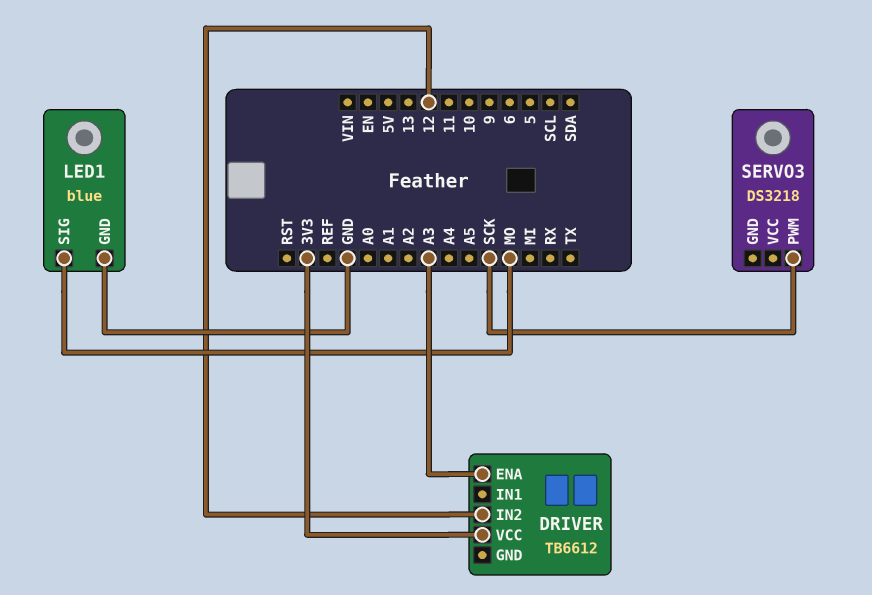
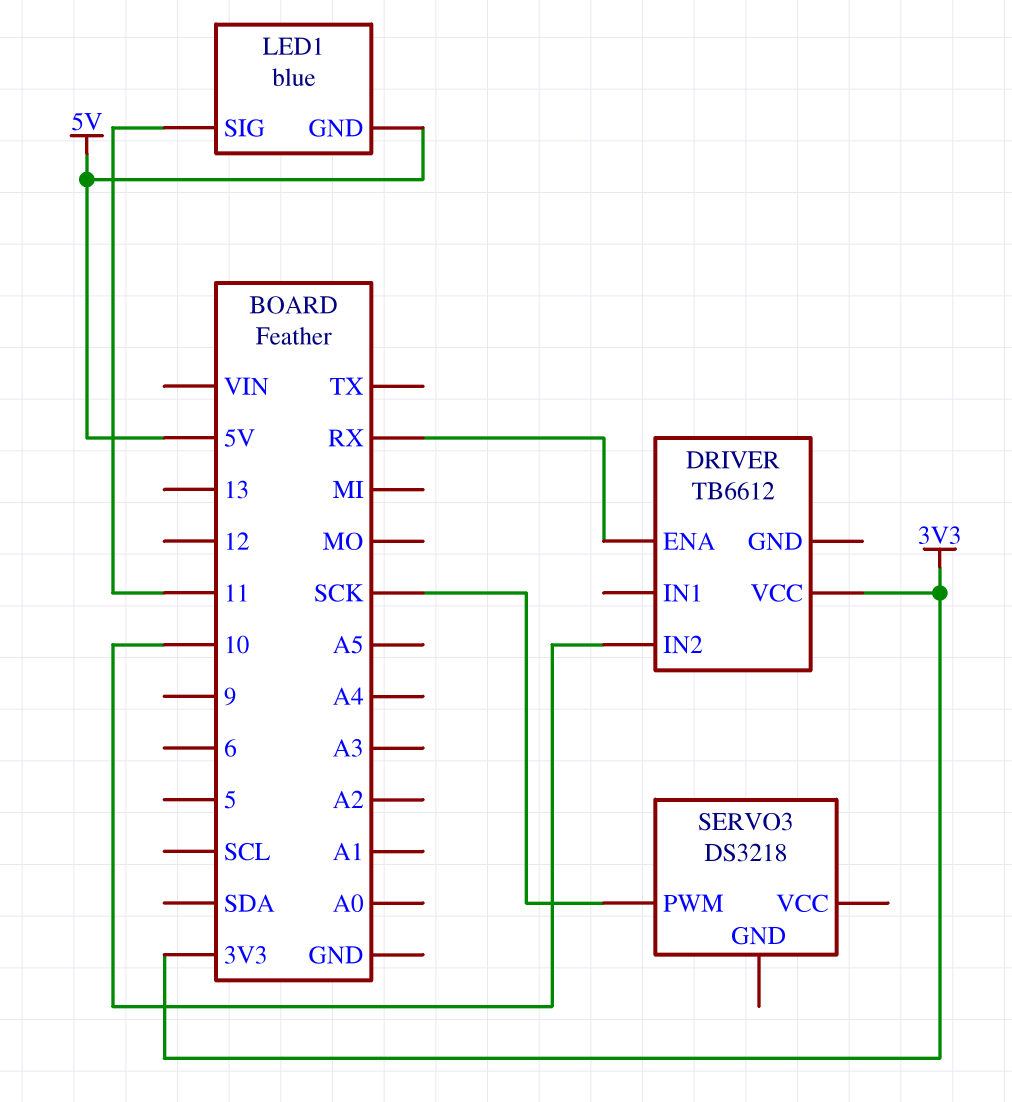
DRIVER pin ENA: A3 -> RX
DRIVER pin IN2: 12 -> 10
LED1 pin GND: GND -> 5V
LED1 pin SIG: MO -> 11

